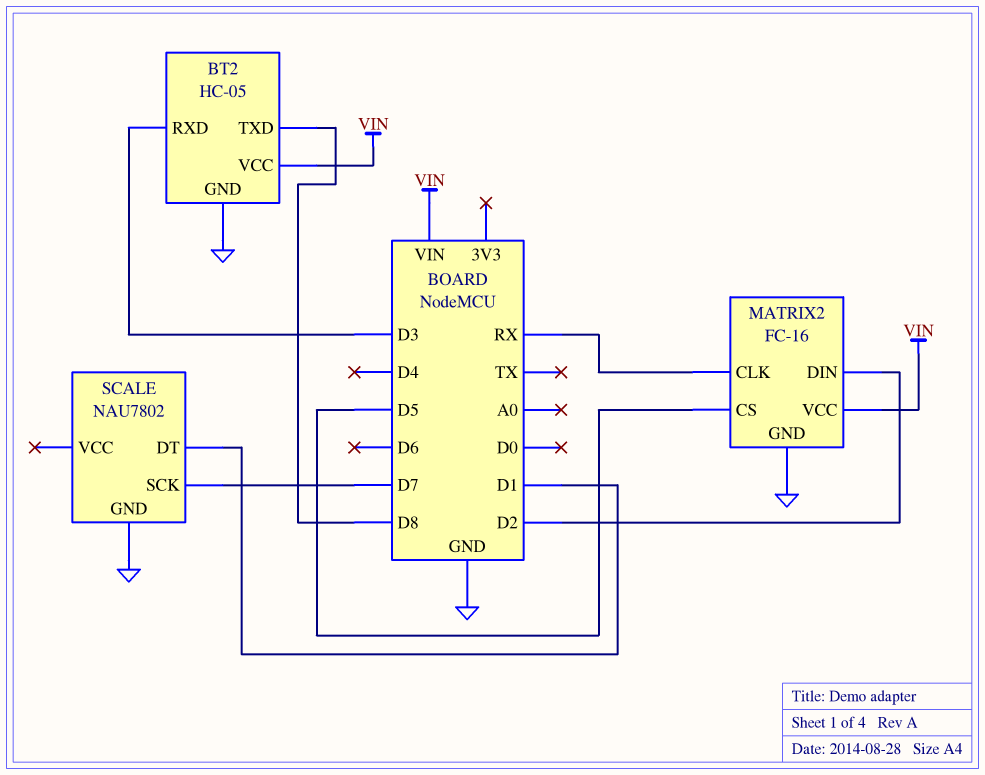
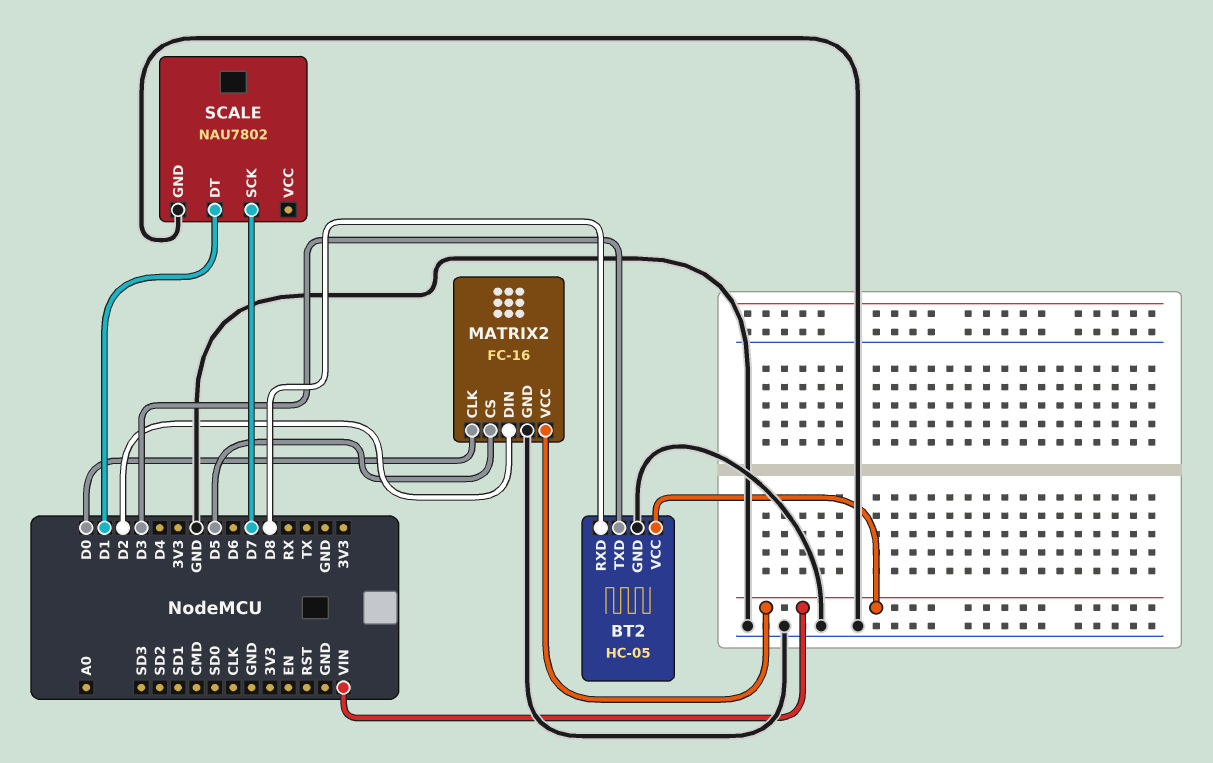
BT2 pin RXD: D3 -> D8
BT2 pin TXD: D8 -> D3
MATRIX2 pin CLK: RX -> D0

